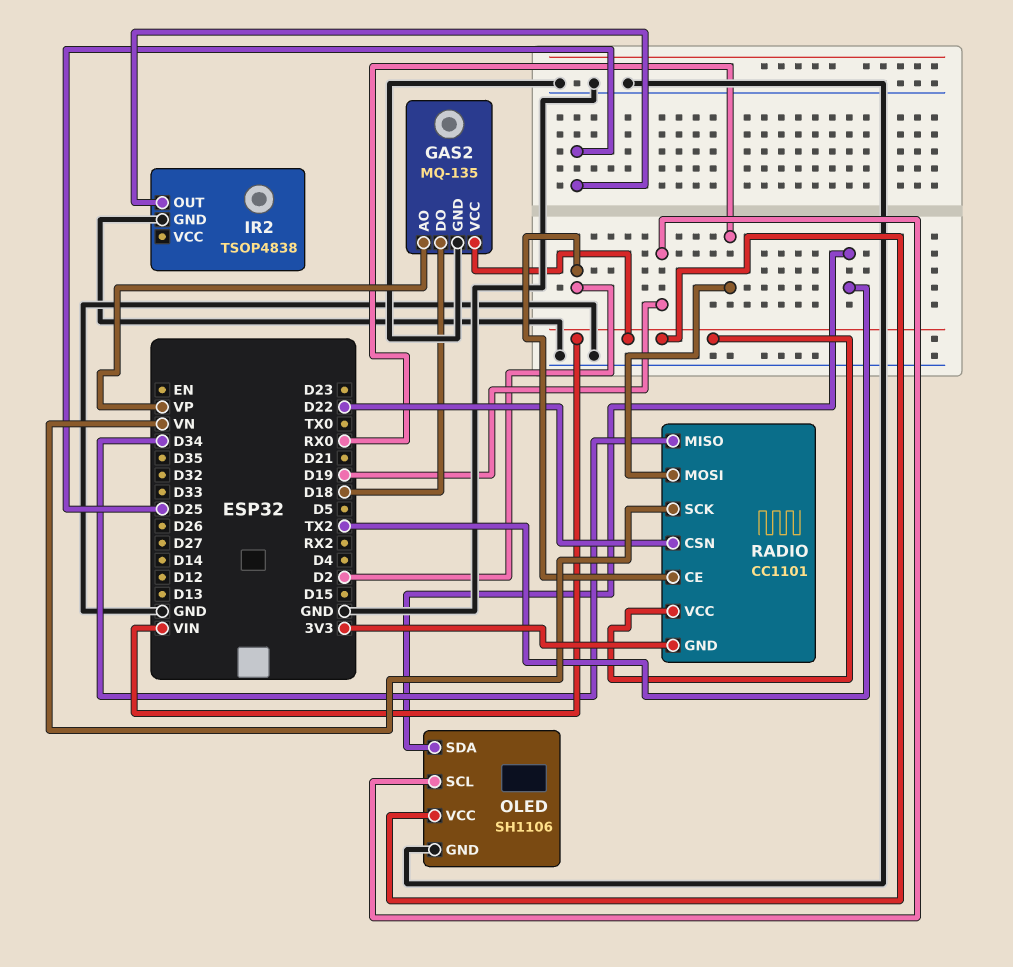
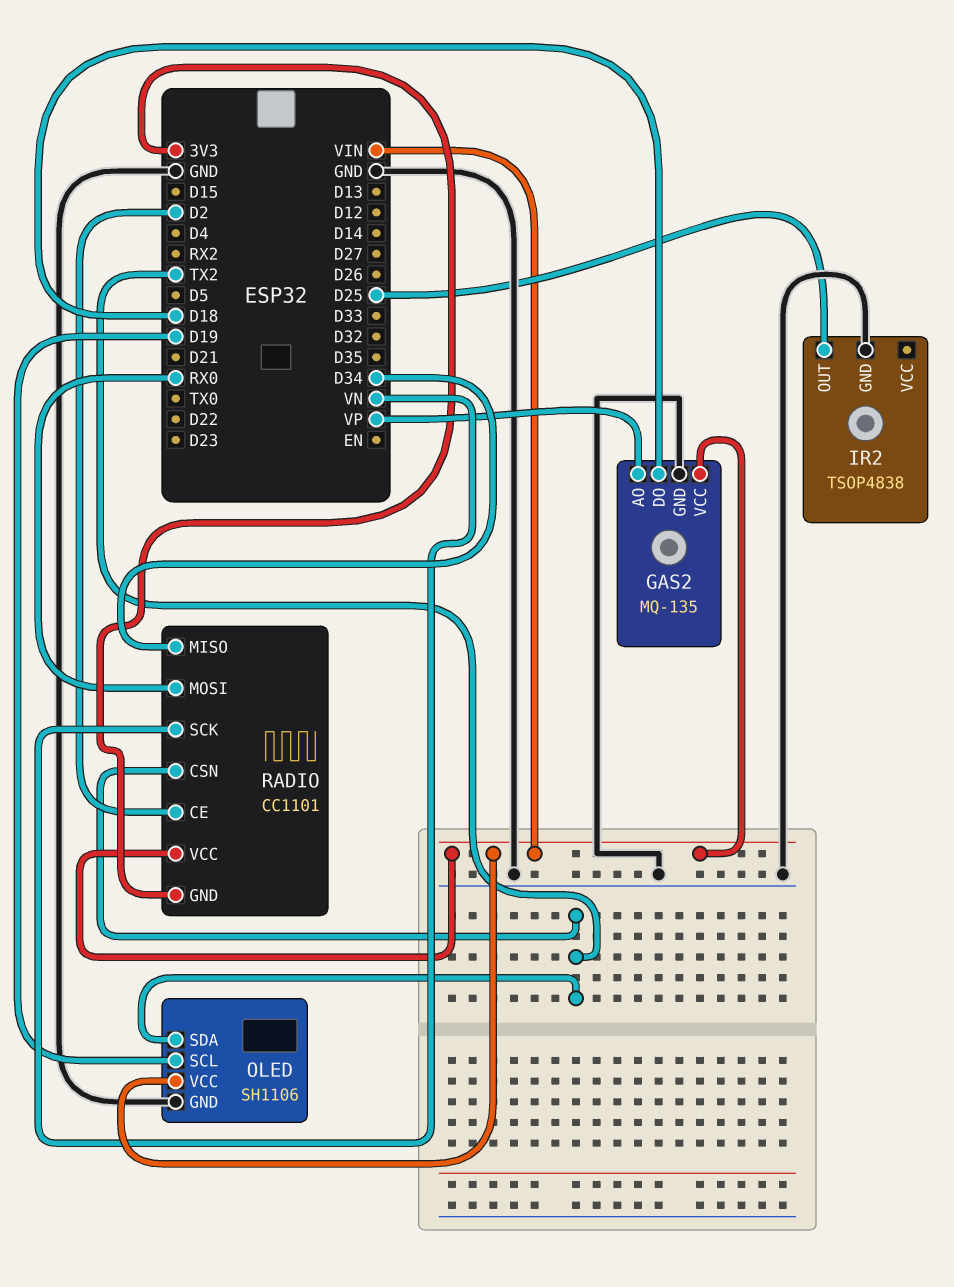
RADIO pin CSN: D22 -> TX2

